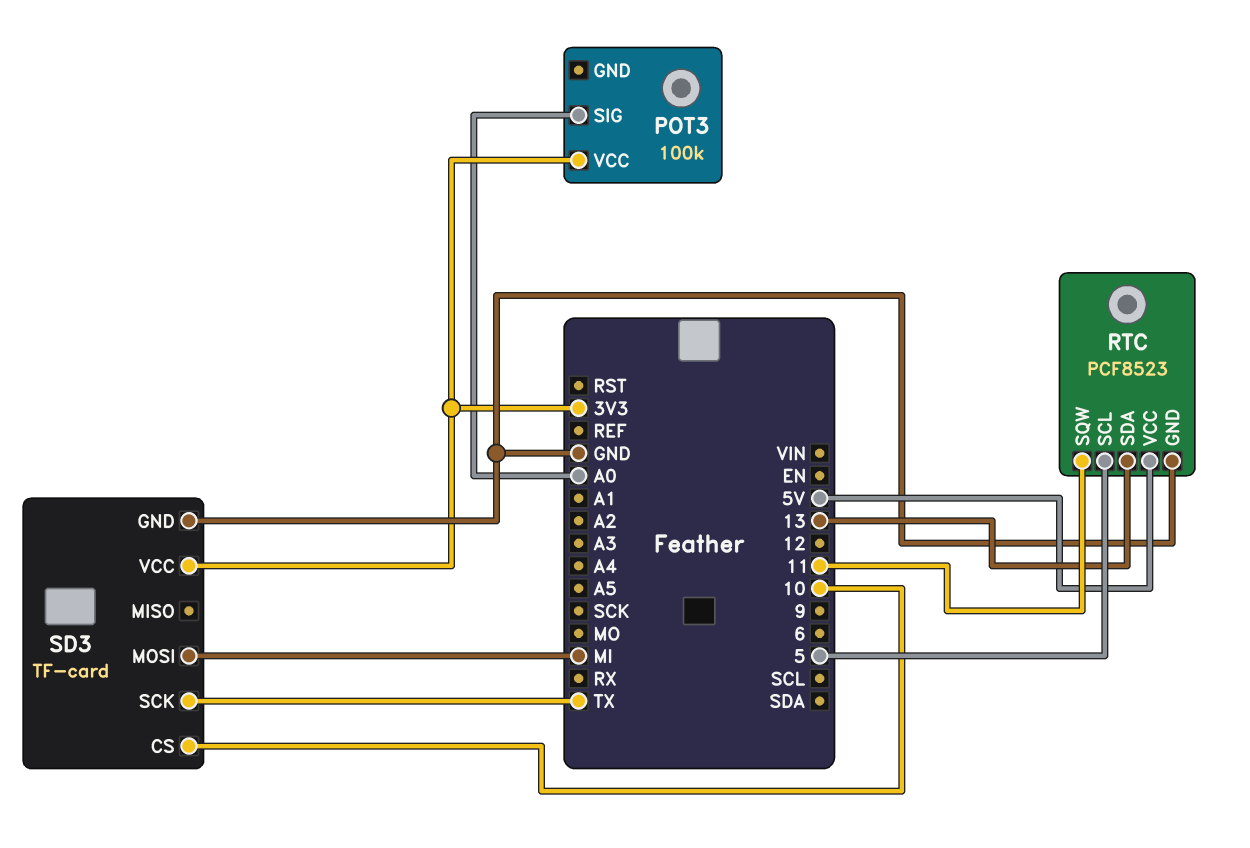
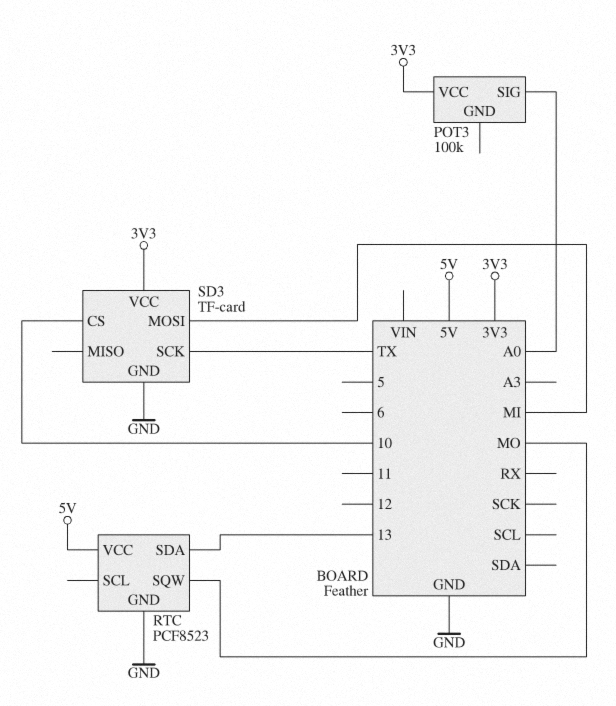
RTC pin SCL: 5 -> none
RTC pin SQW: 11 -> MO

